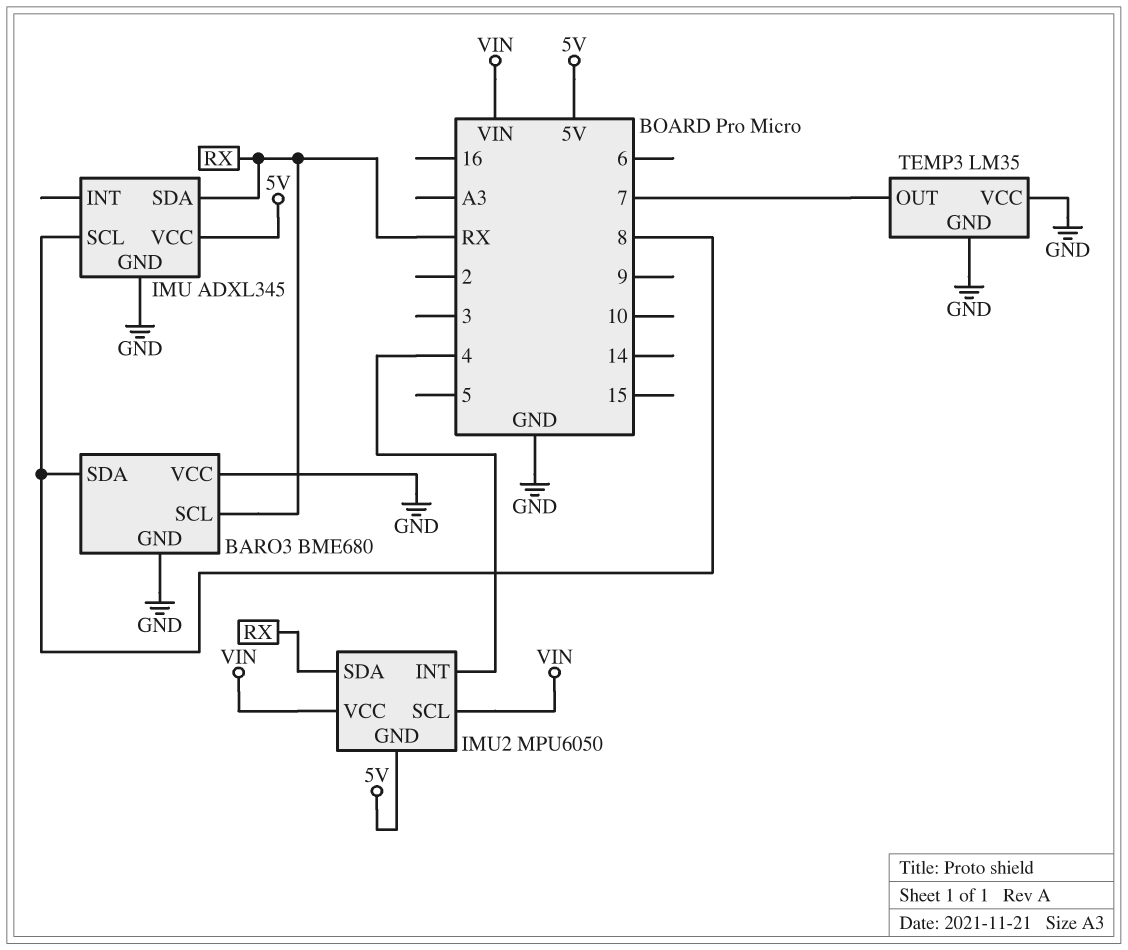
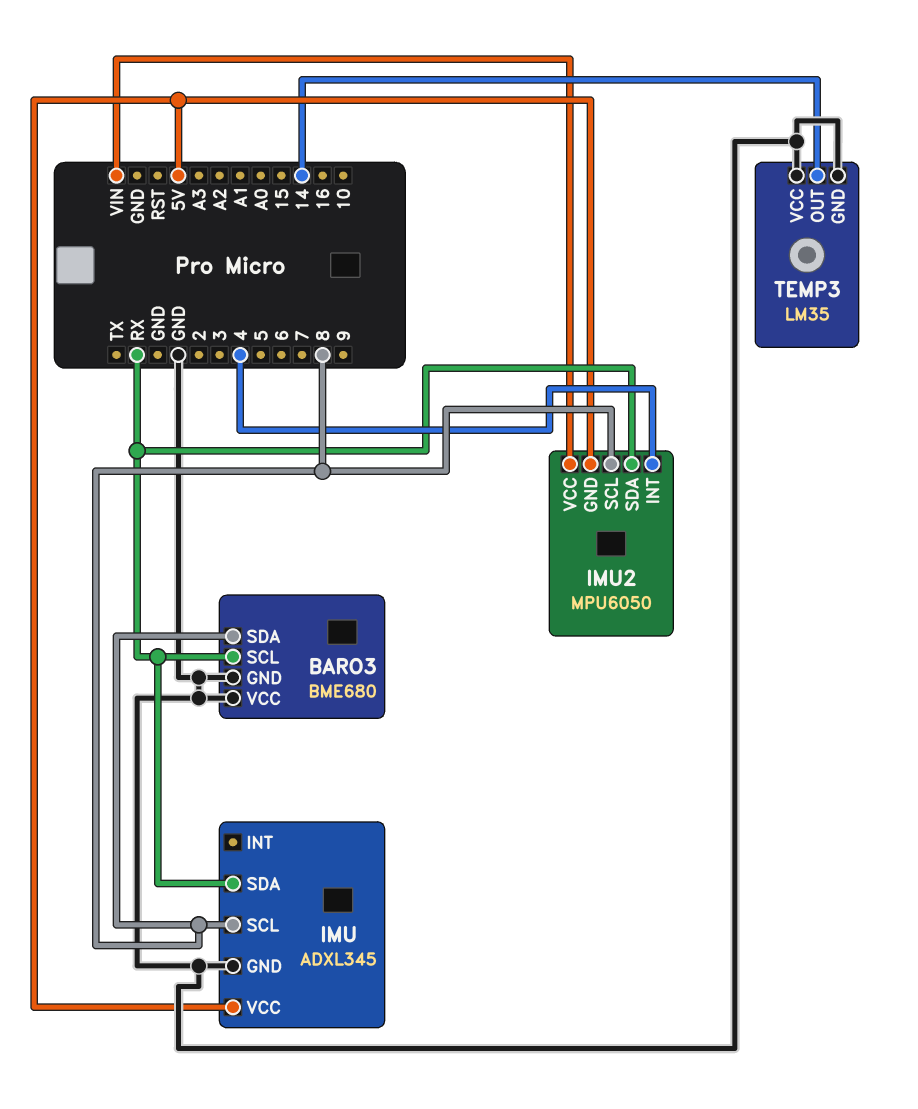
IMU2 pin SCL: VIN -> 8
TEMP3 pin OUT: 7 -> 14

